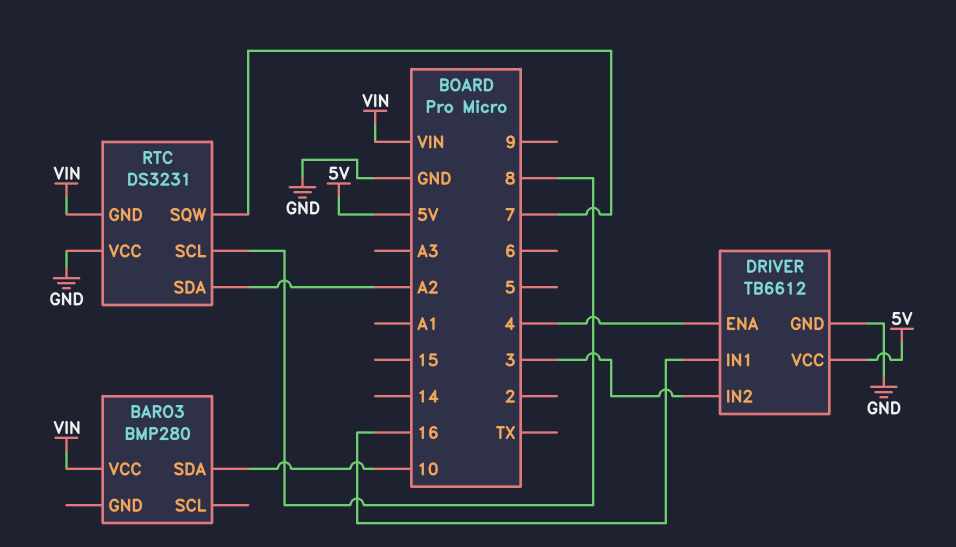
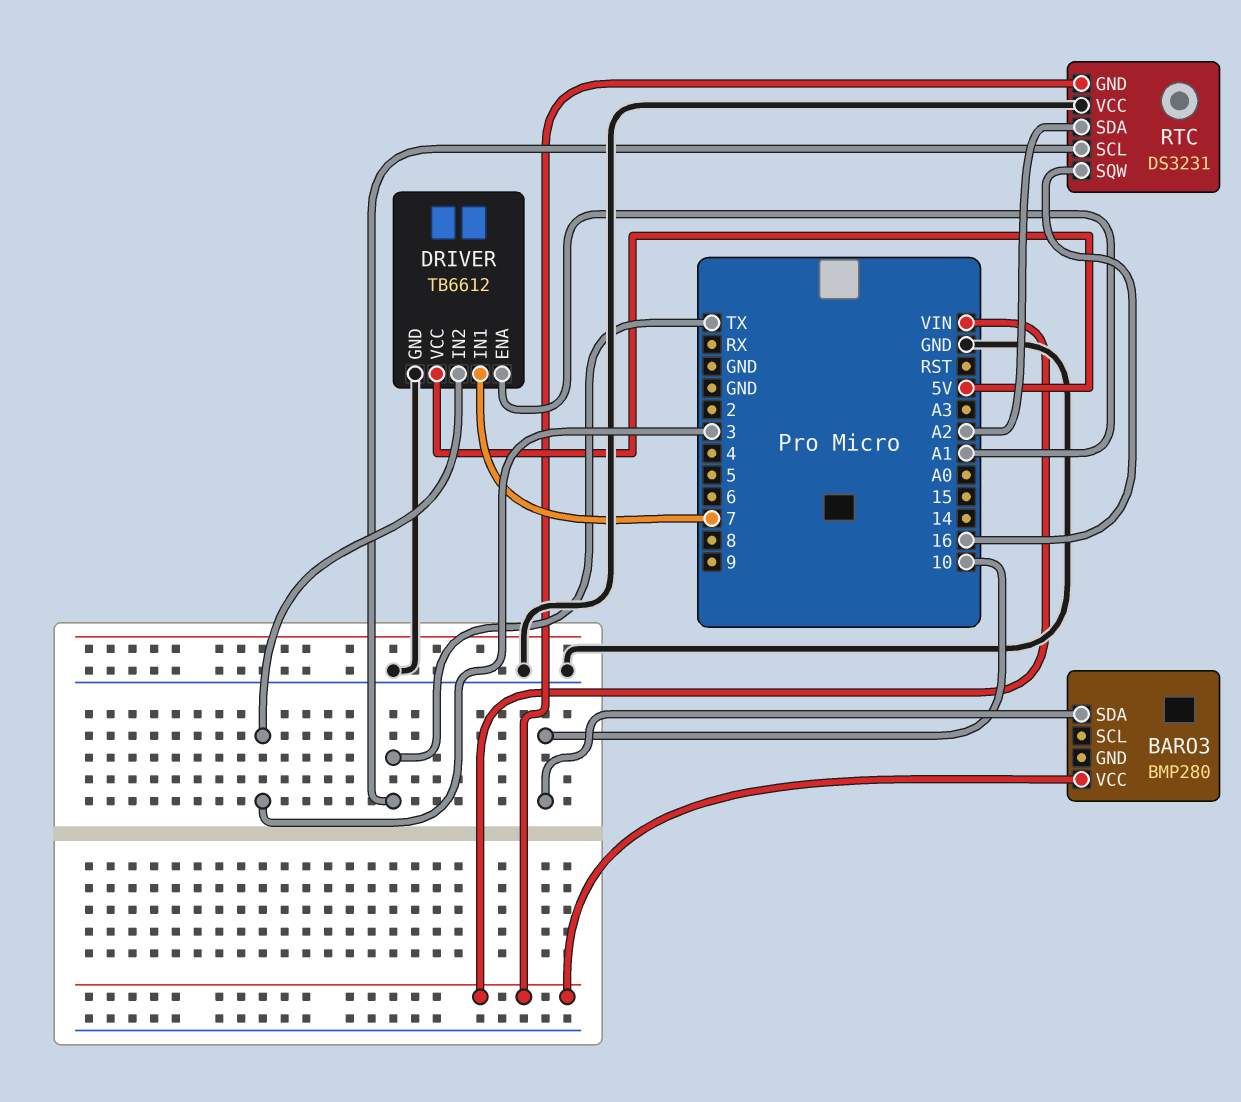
DRIVER pin ENA: 4 -> A1
DRIVER pin IN1: 16 -> 7
RTC pin SCL: 8 -> TX
RTC pin SQW: 7 -> 16

